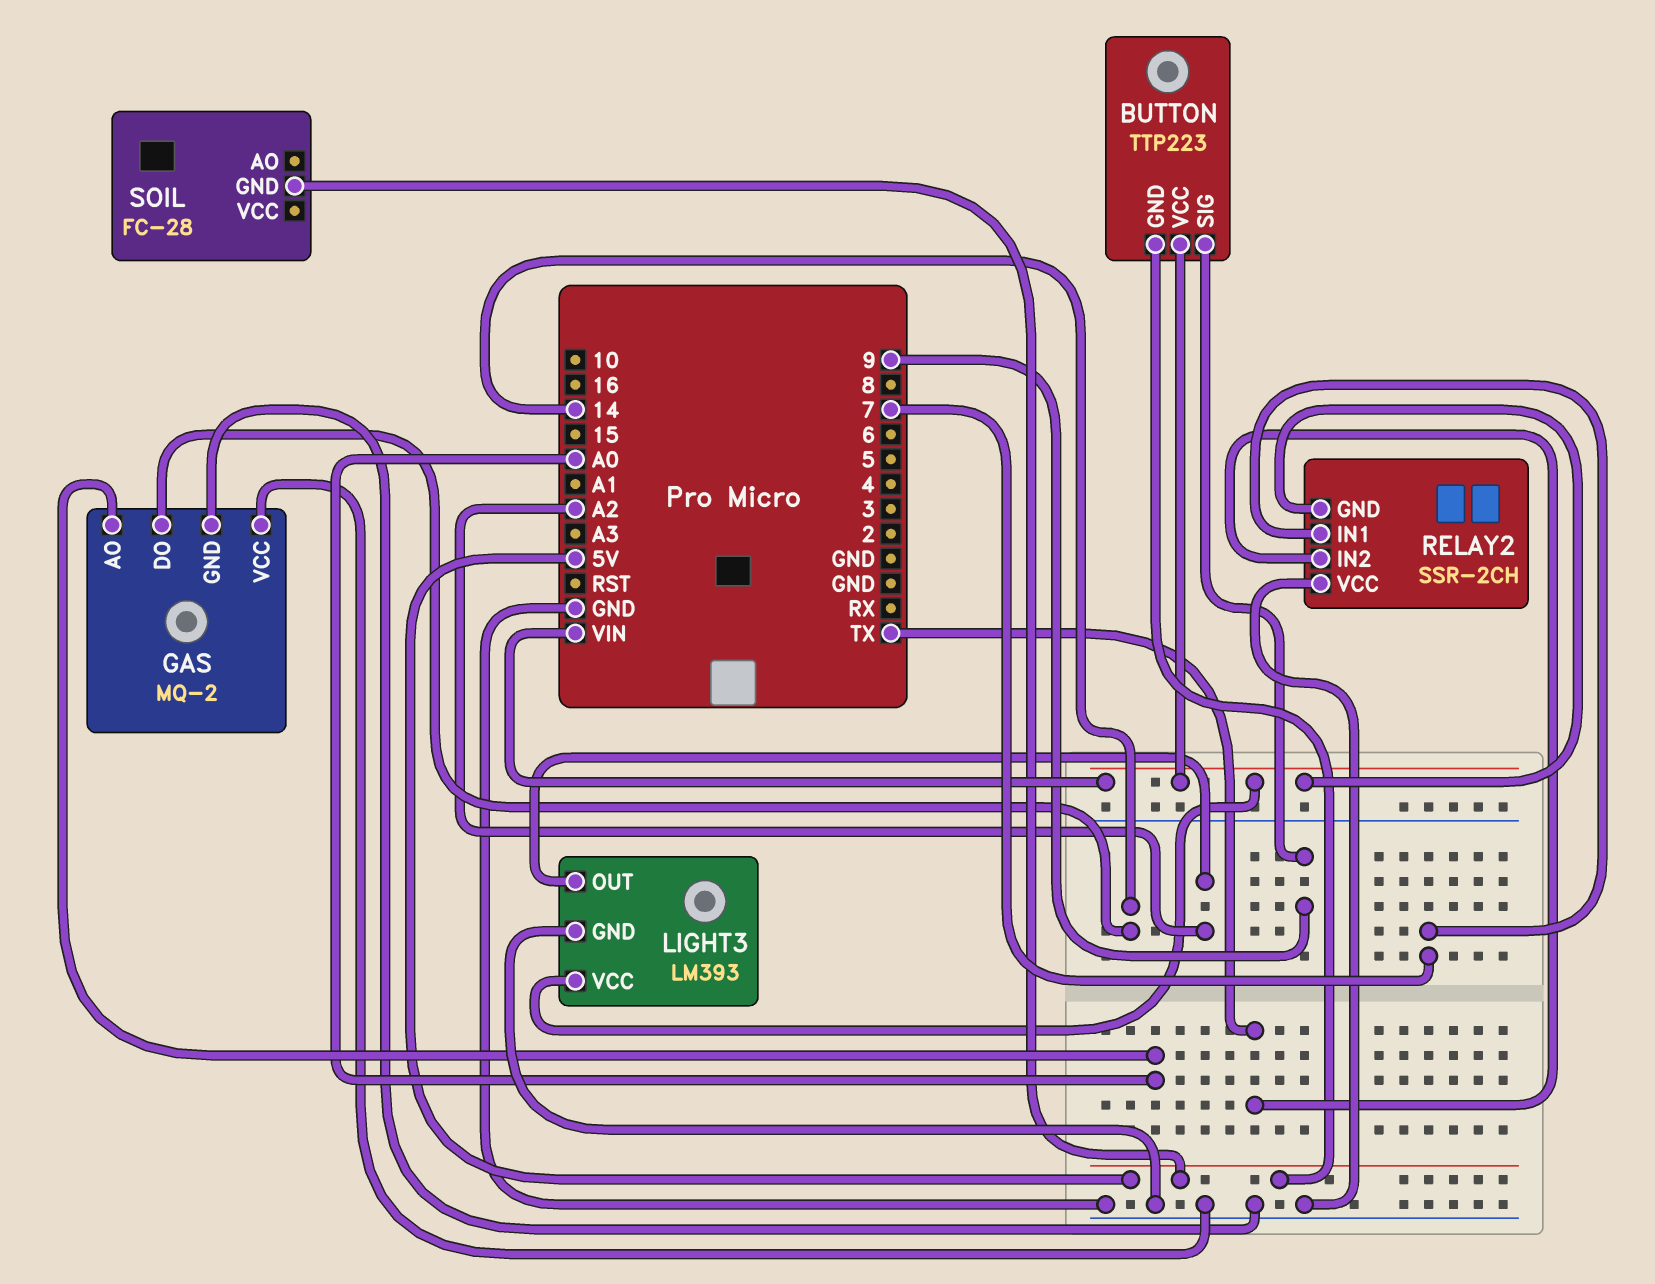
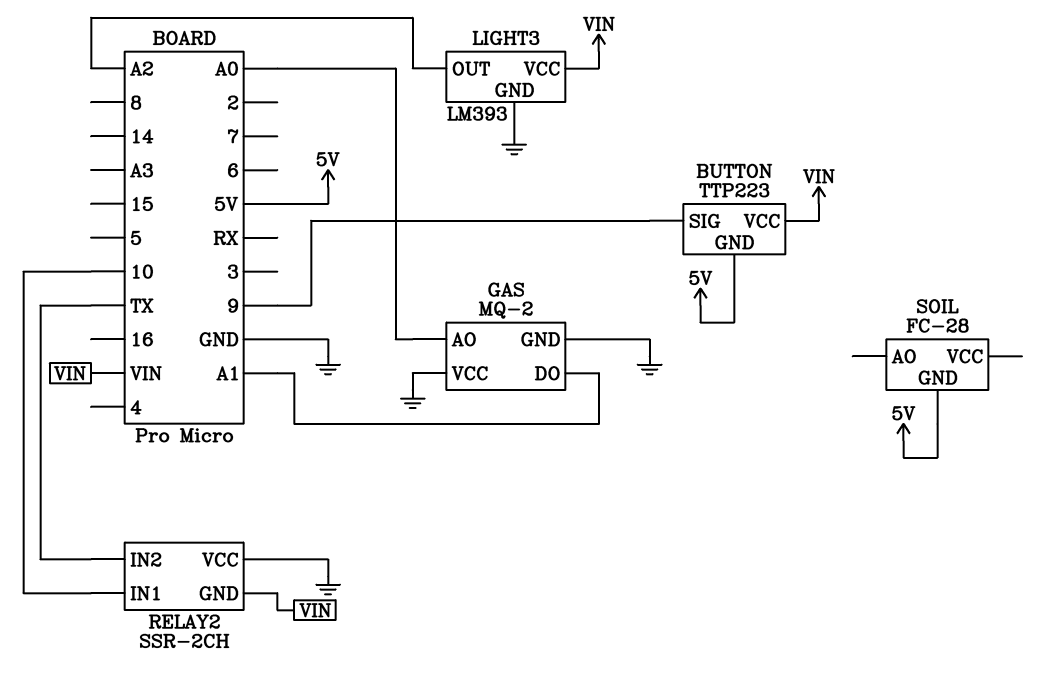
GAS pin DO: 14 -> A1
RELAY2 pin IN1: 7 -> 10

